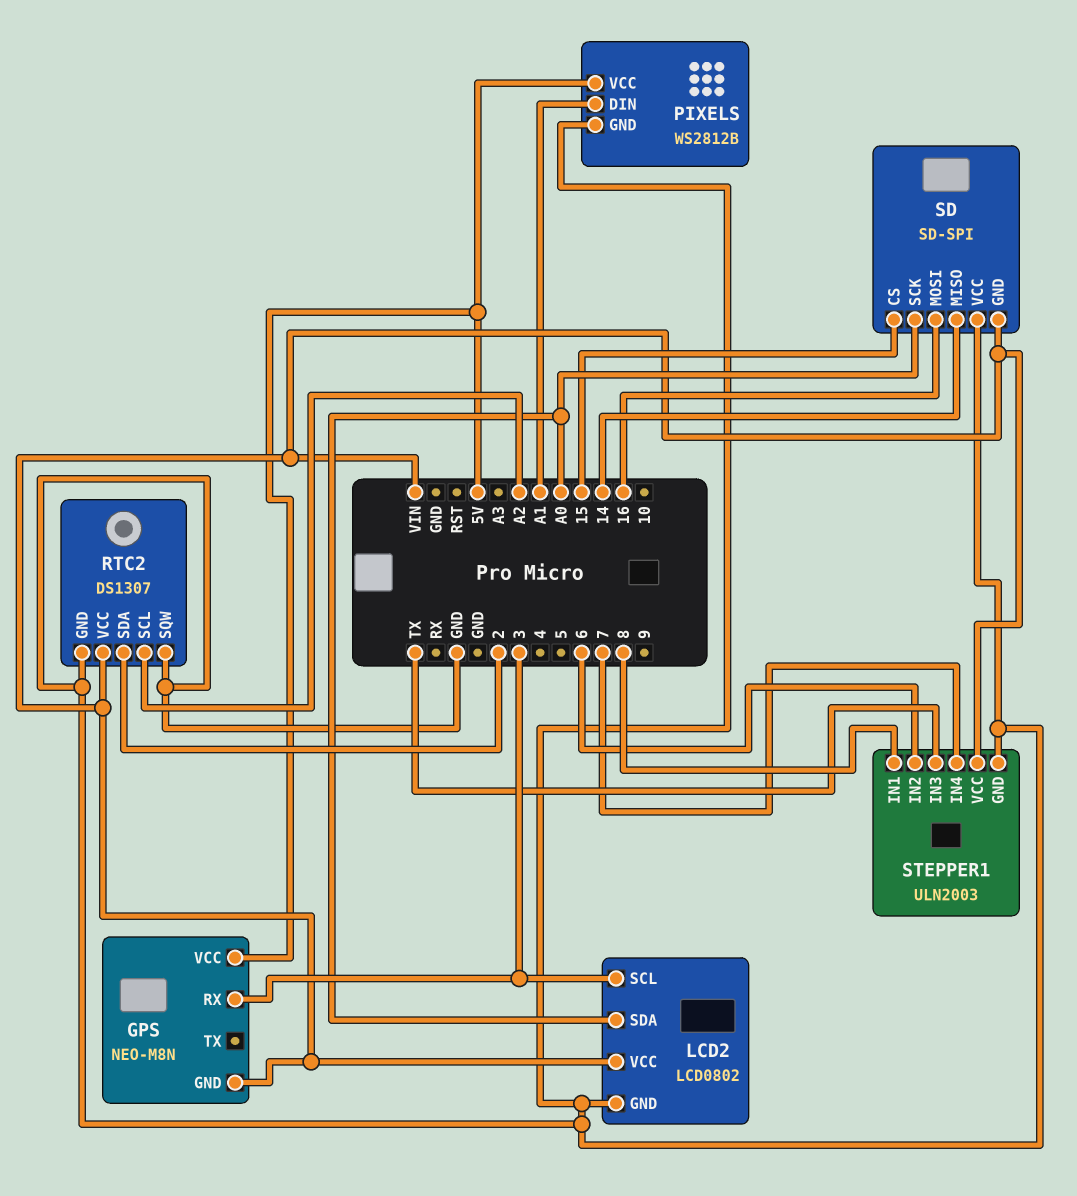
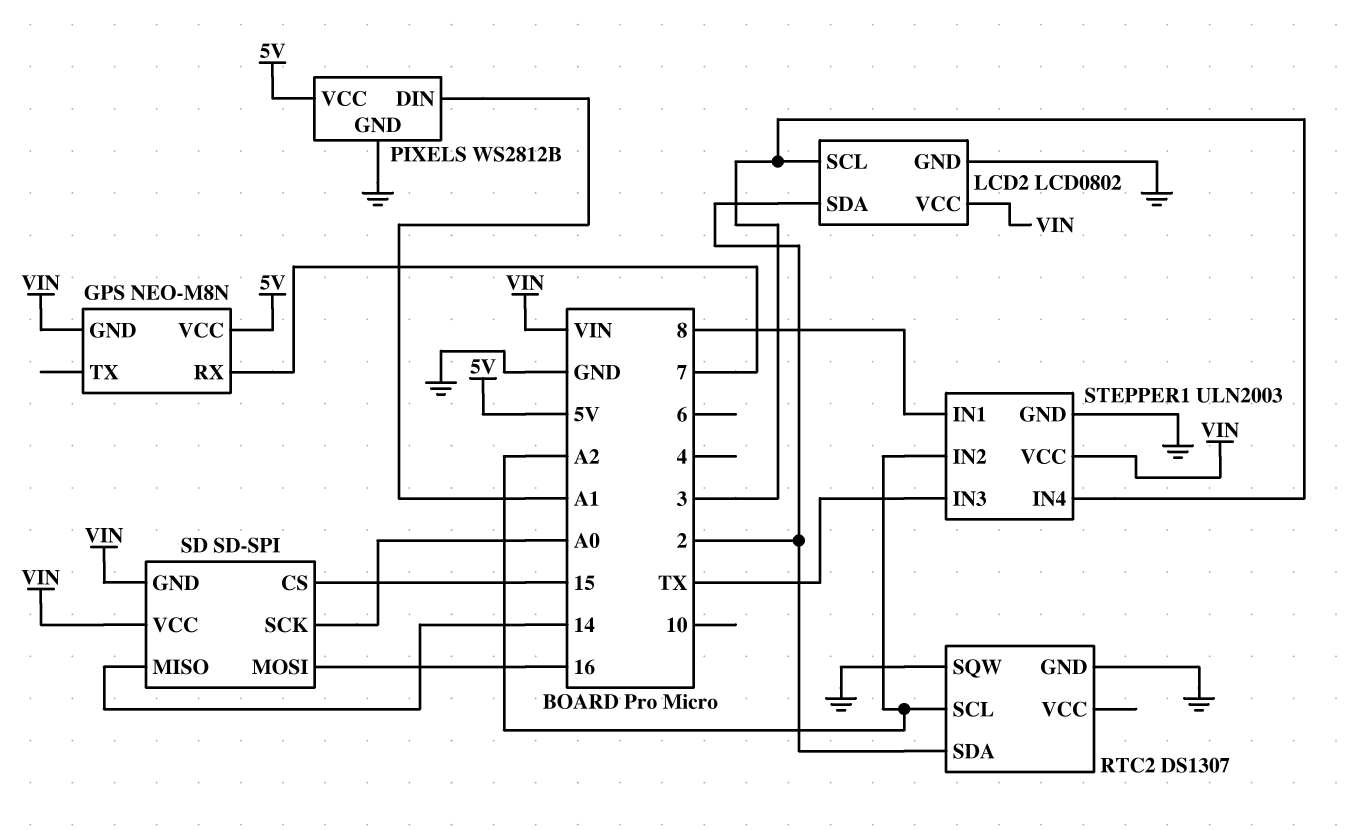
GPS pin RX: 3 -> 7
LCD2 pin SDA: A0 -> 2
RTC2 pin VCC: VIN -> none
SD pin VCC: GND -> VIN
STEPPER1 pin IN2: 6 -> A2
STEPPER1 pin IN4: 7 -> 3

